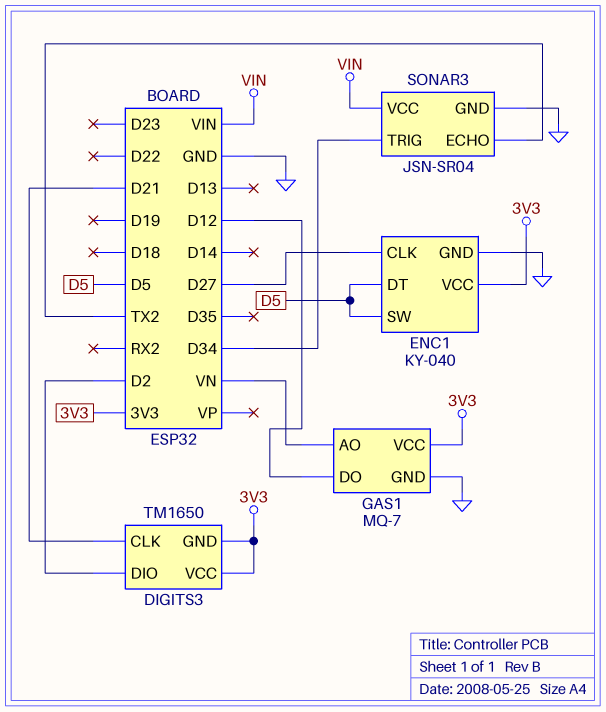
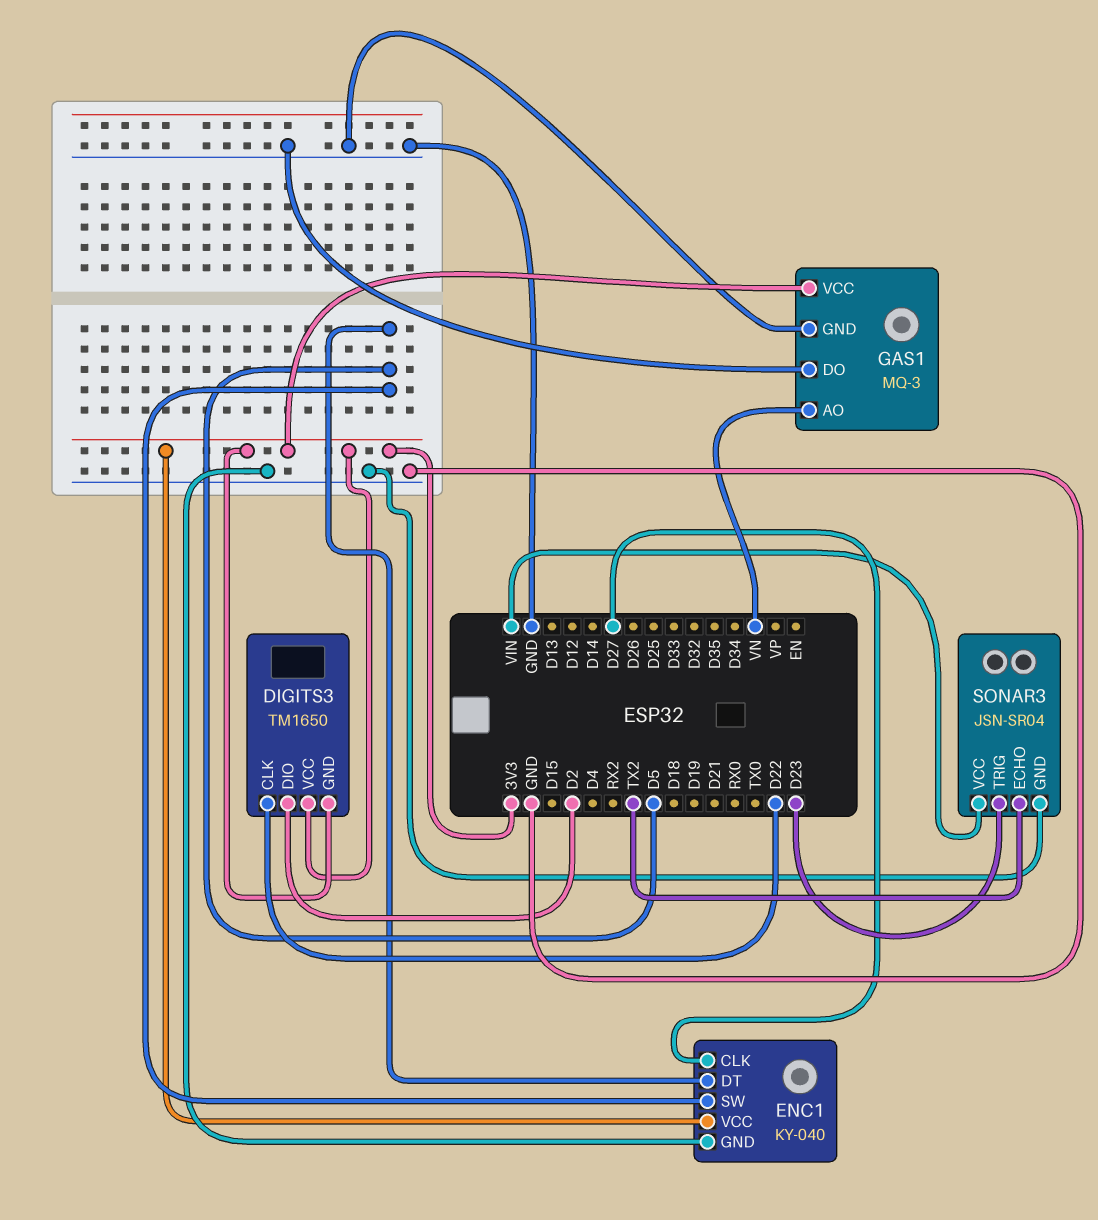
DIGITS3 pin CLK: D21 -> D22
GAS1: MQ-7 -> MQ-3
GAS1 pin DO: D12 -> GND
SONAR3 pin TRIG: D34 -> D23

